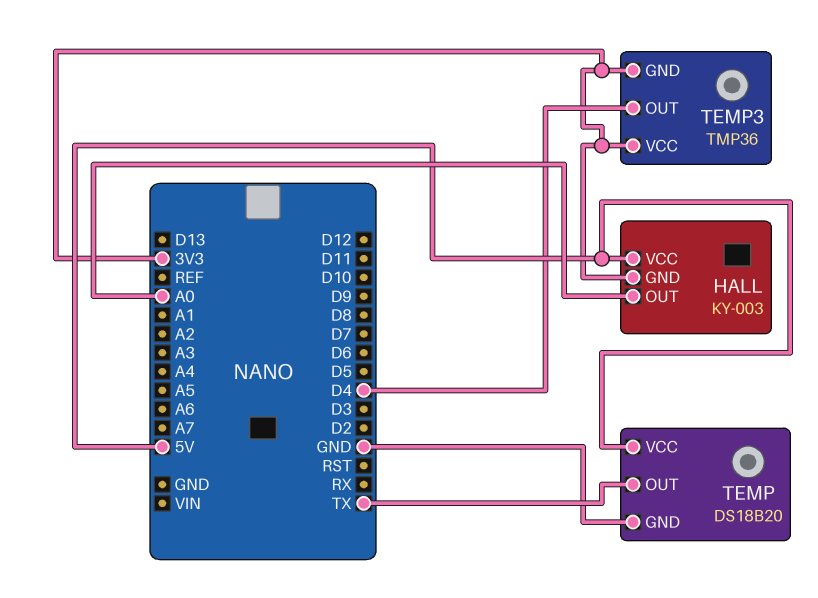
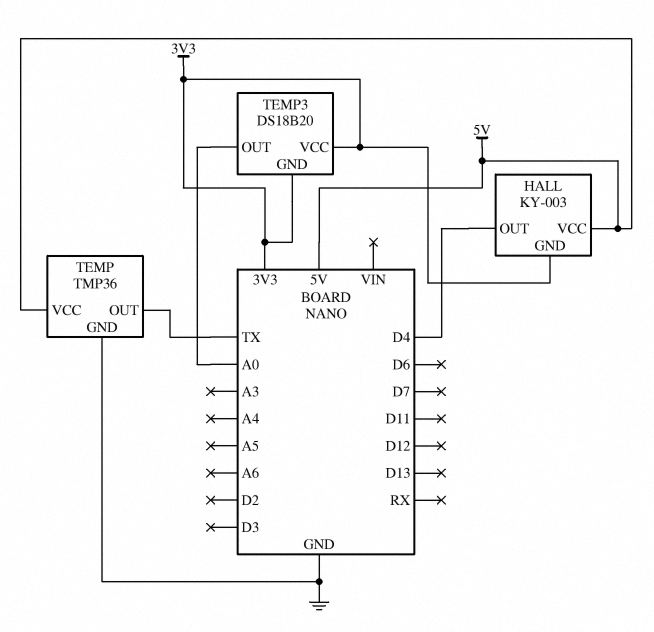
HALL pin OUT: A0 -> D4
TEMP: DS18B20 -> TMP36
TEMP3: TMP36 -> DS18B20
TEMP3 pin OUT: D4 -> A0

